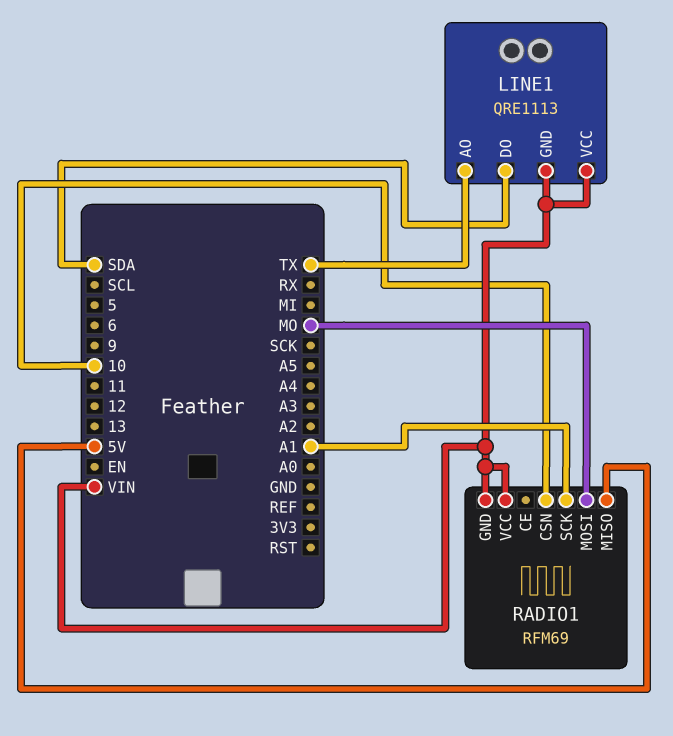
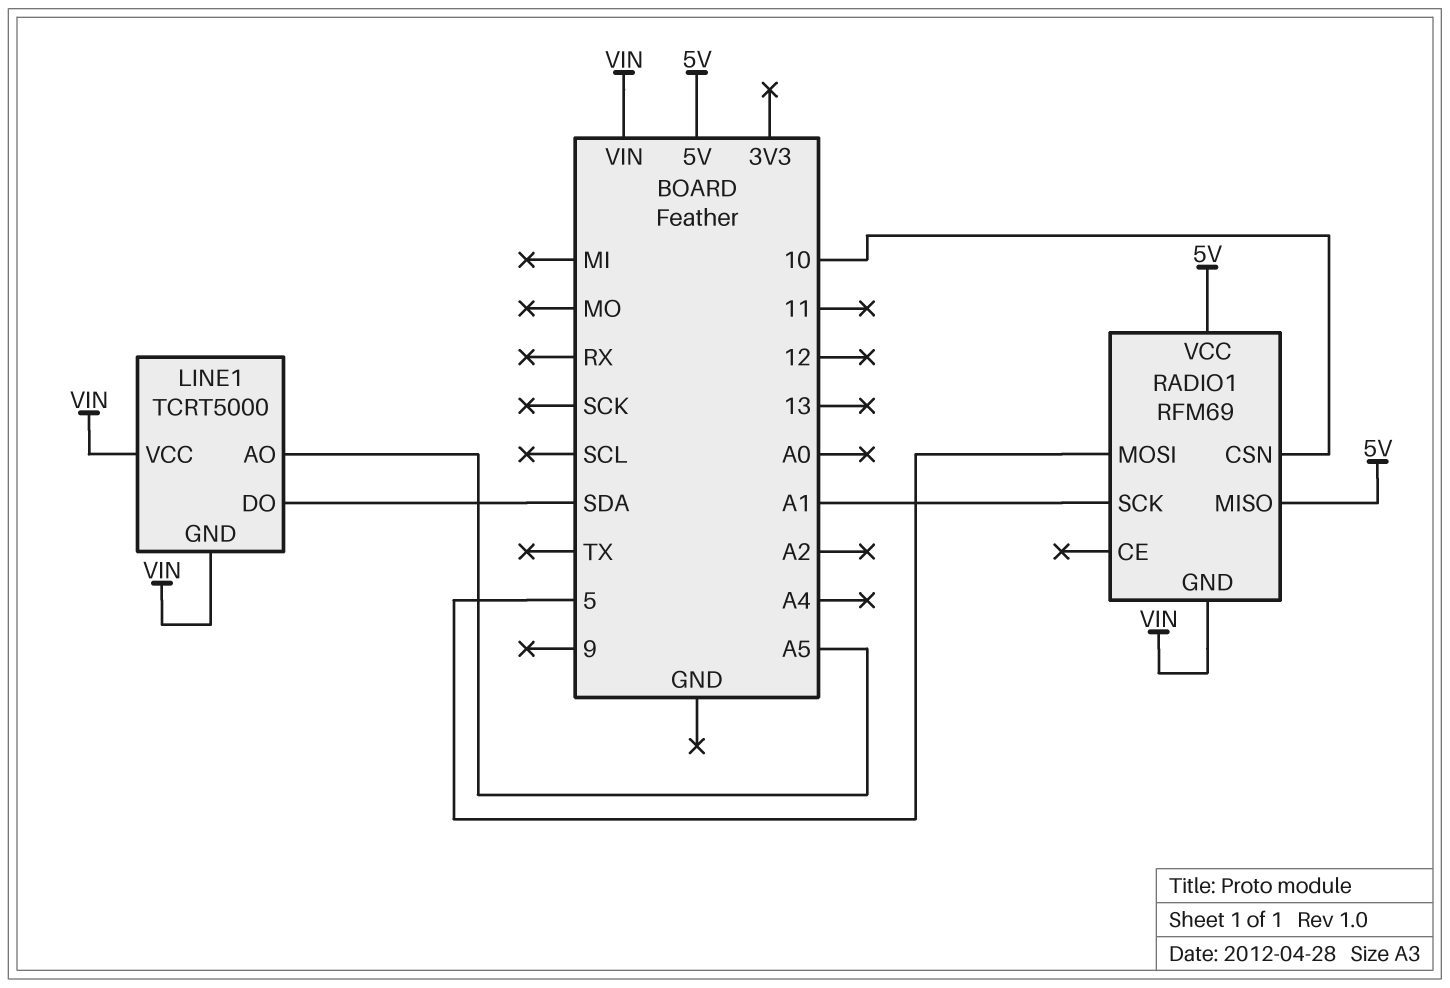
LINE1: QRE1113 -> TCRT5000
LINE1 pin AO: TX -> A5
RADIO1 pin MOSI: MO -> 5
RADIO1 pin VCC: VIN -> 5V

